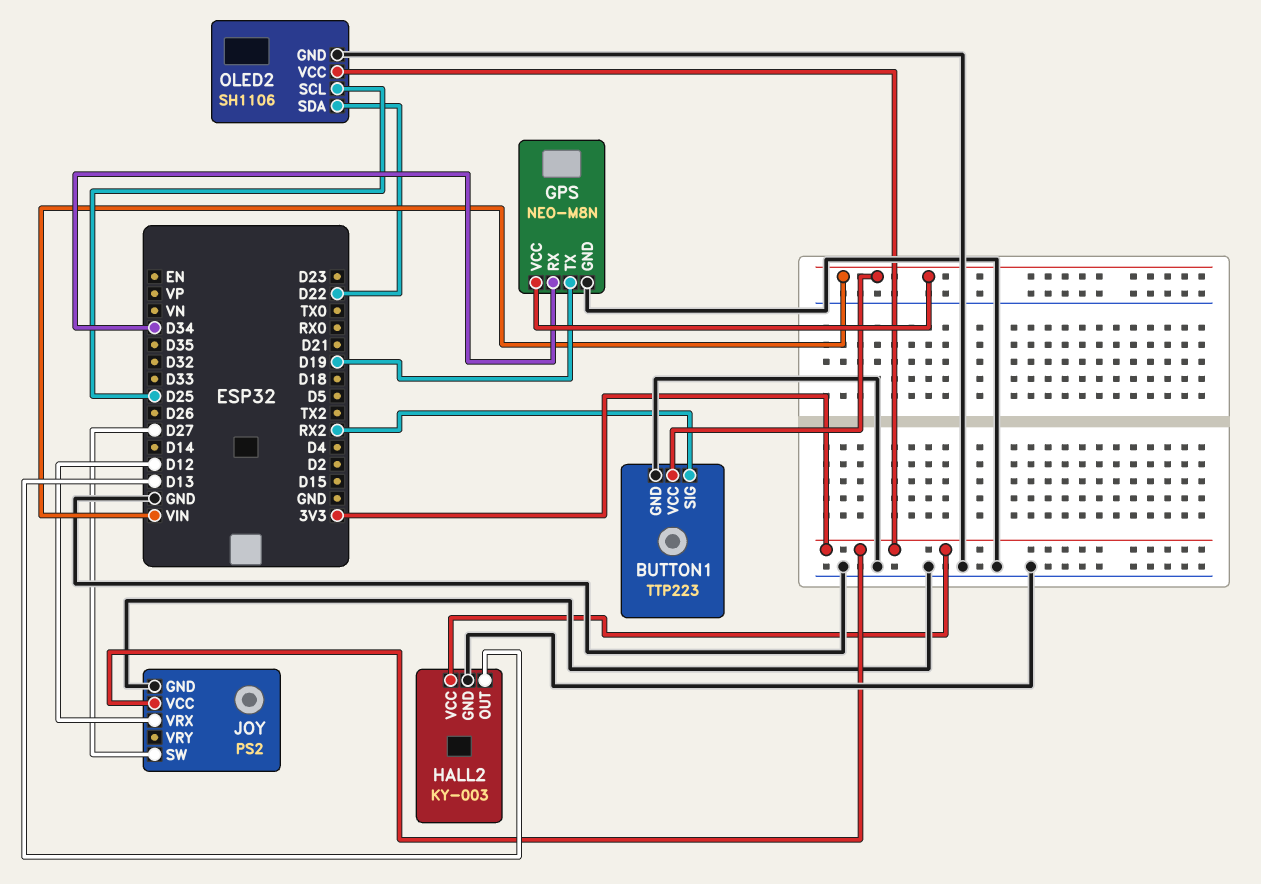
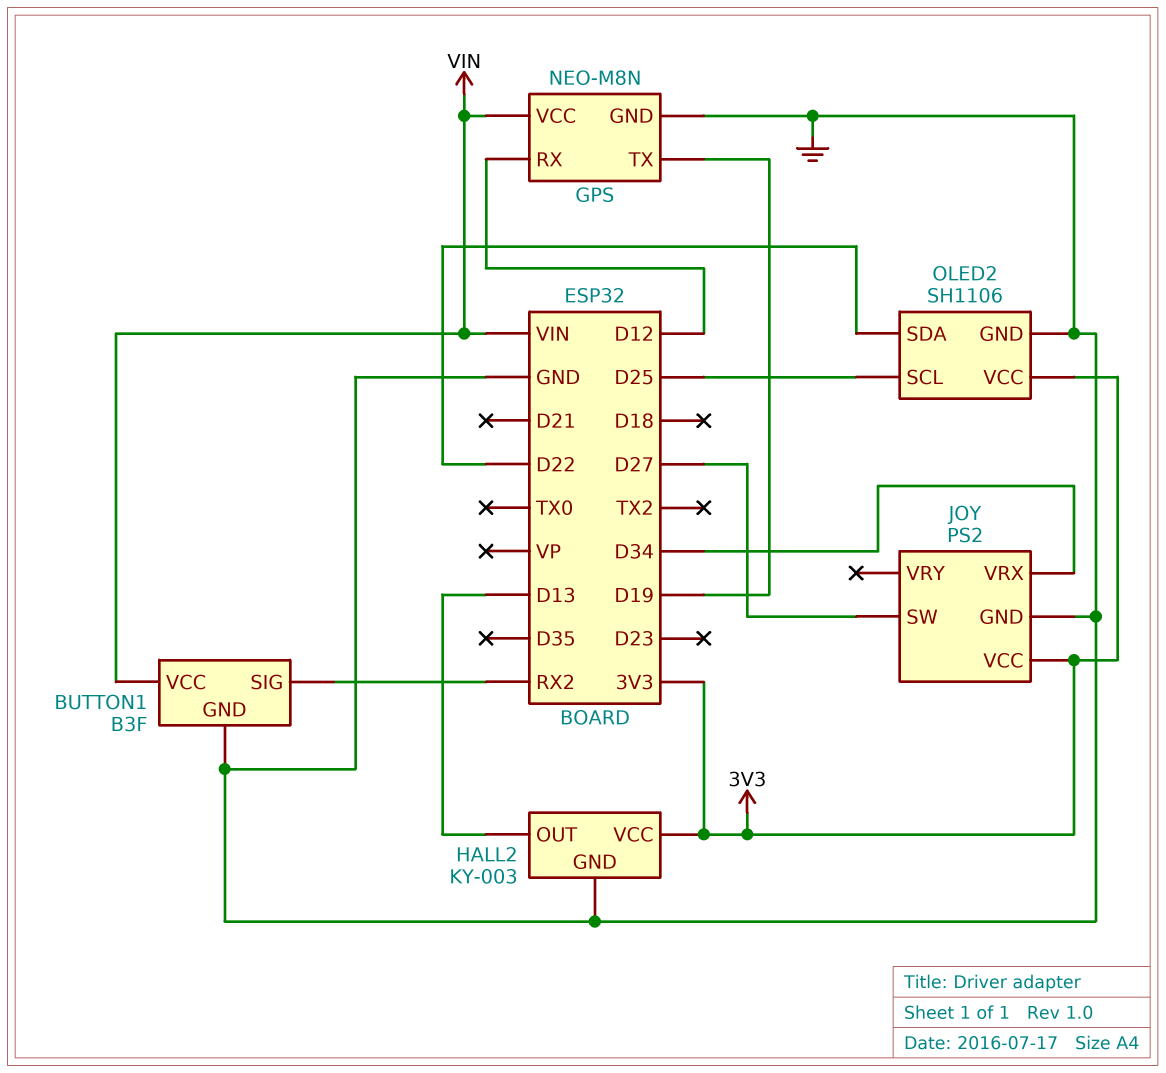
BUTTON1: TTP223 -> B3F
GPS pin RX: D34 -> D12
JOY pin VRX: D12 -> D34

